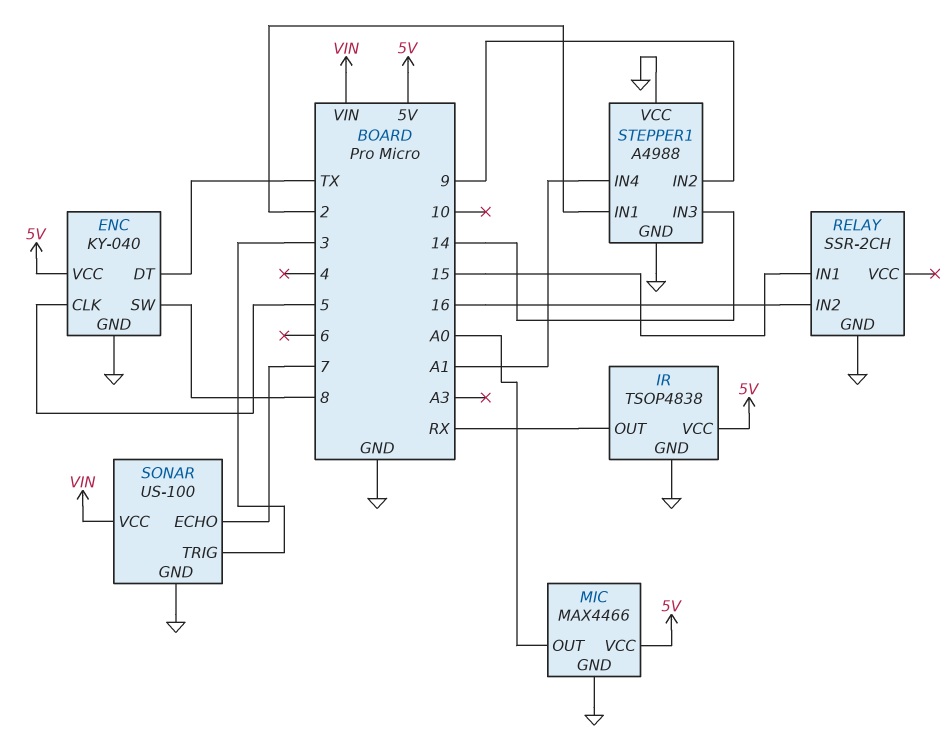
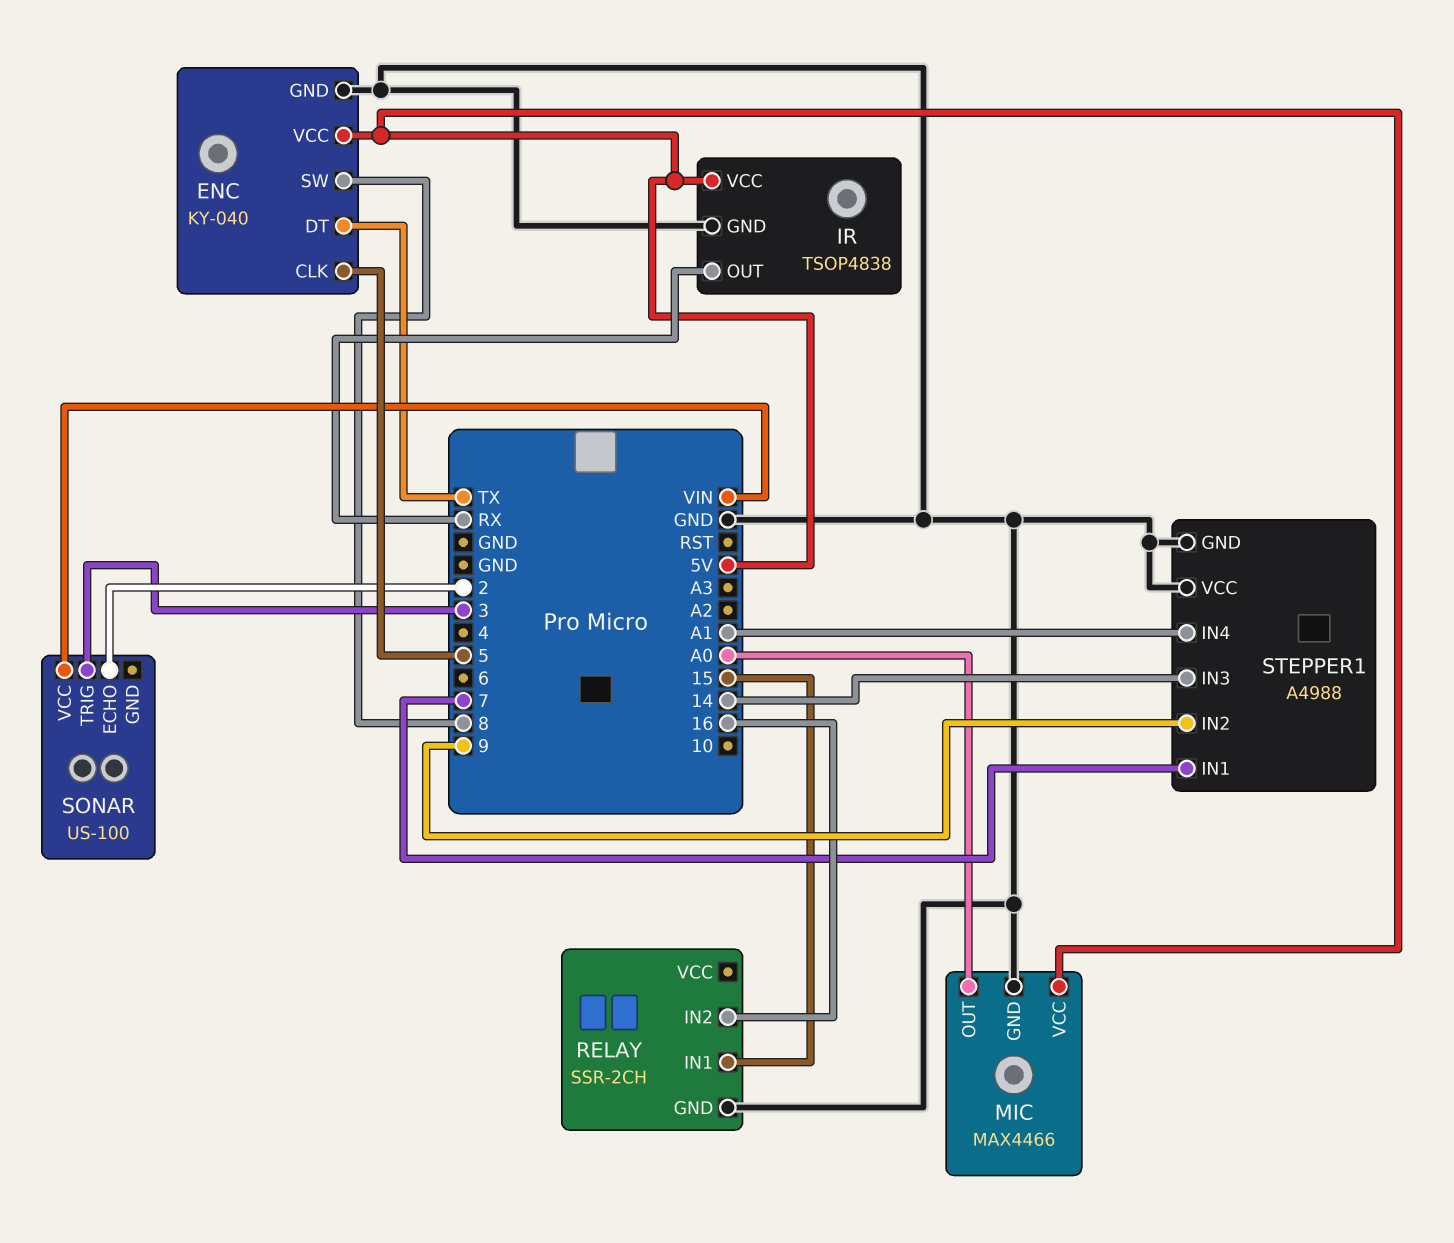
SONAR pin ECHO: 7 -> 2
SONAR pin GND: GND -> none
STEPPER1 pin IN1: 2 -> 7

